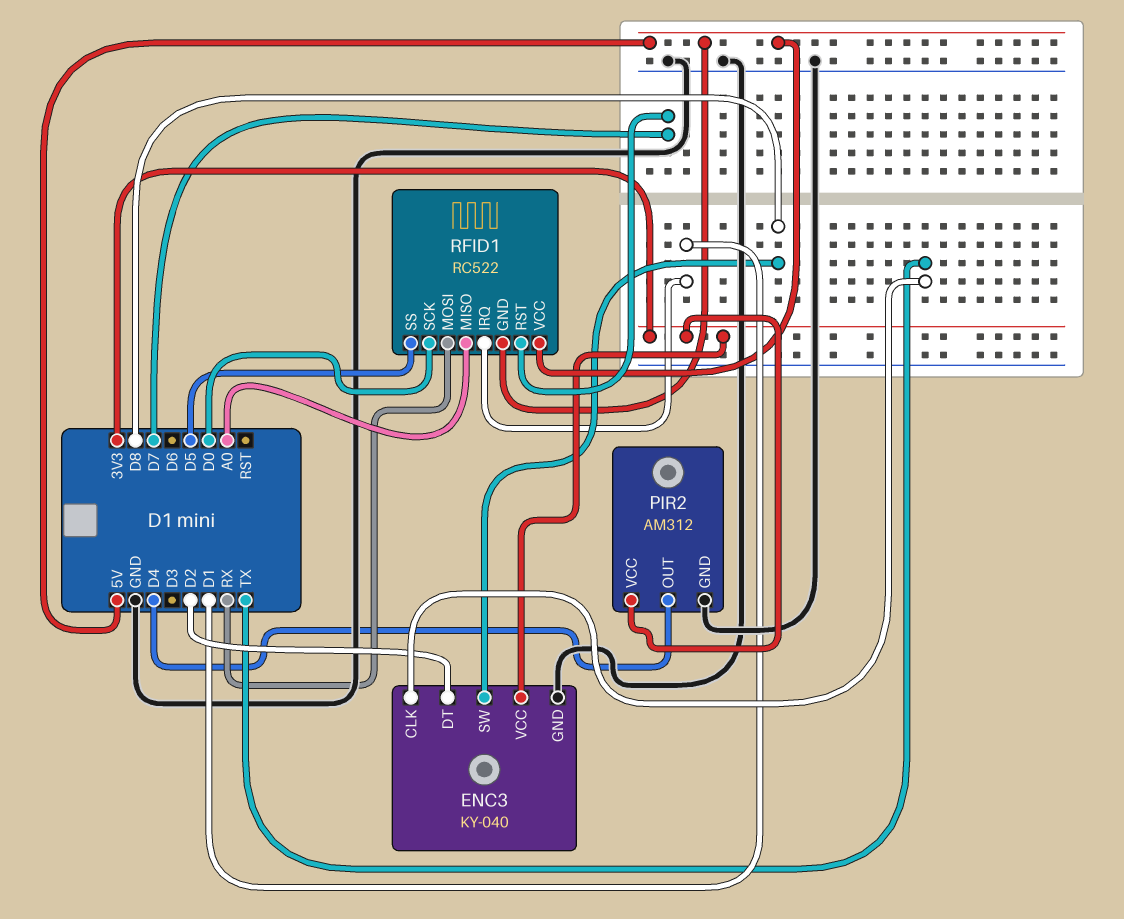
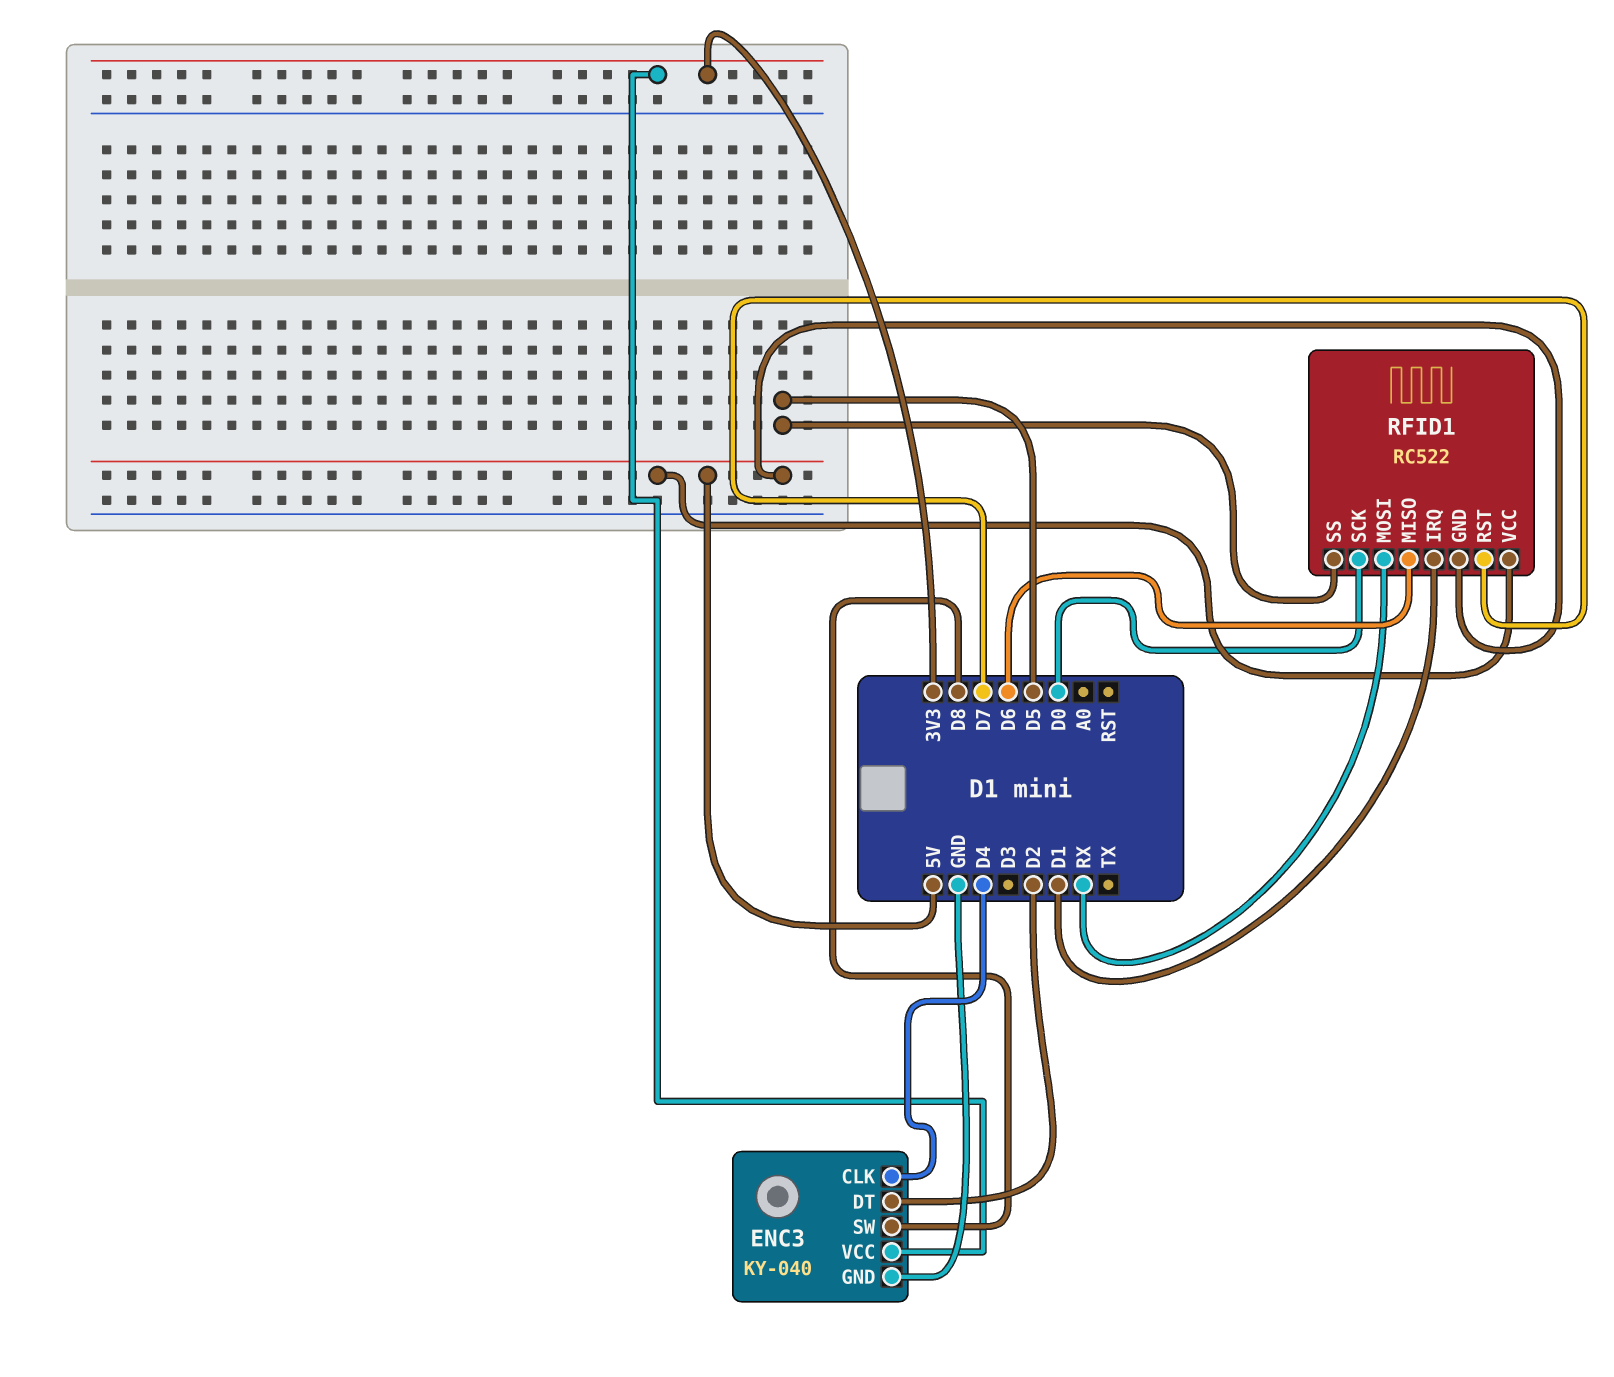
ENC3 pin CLK: TX -> D4
PIR2: AM312 -> none
PIR2 pin GND: GND -> none
PIR2 pin OUT: D4 -> none
PIR2 pin VCC: 3V3 -> none
RFID1 pin MISO: A0 -> D6

